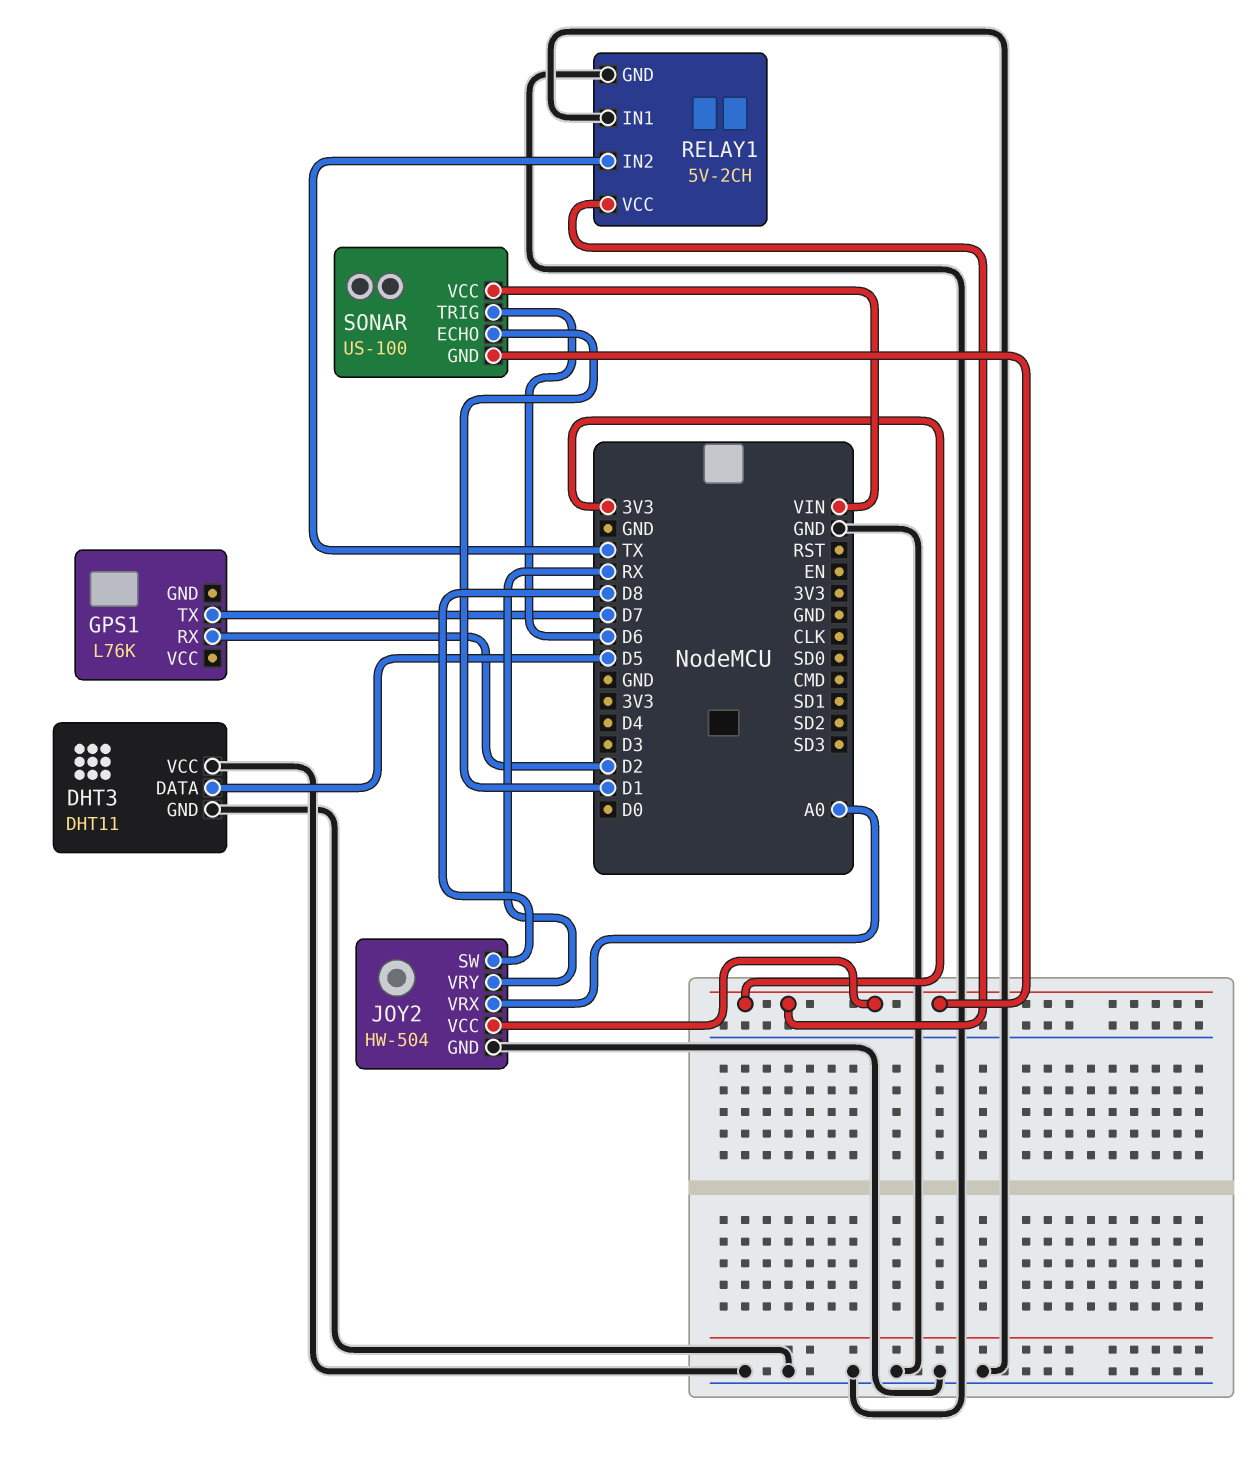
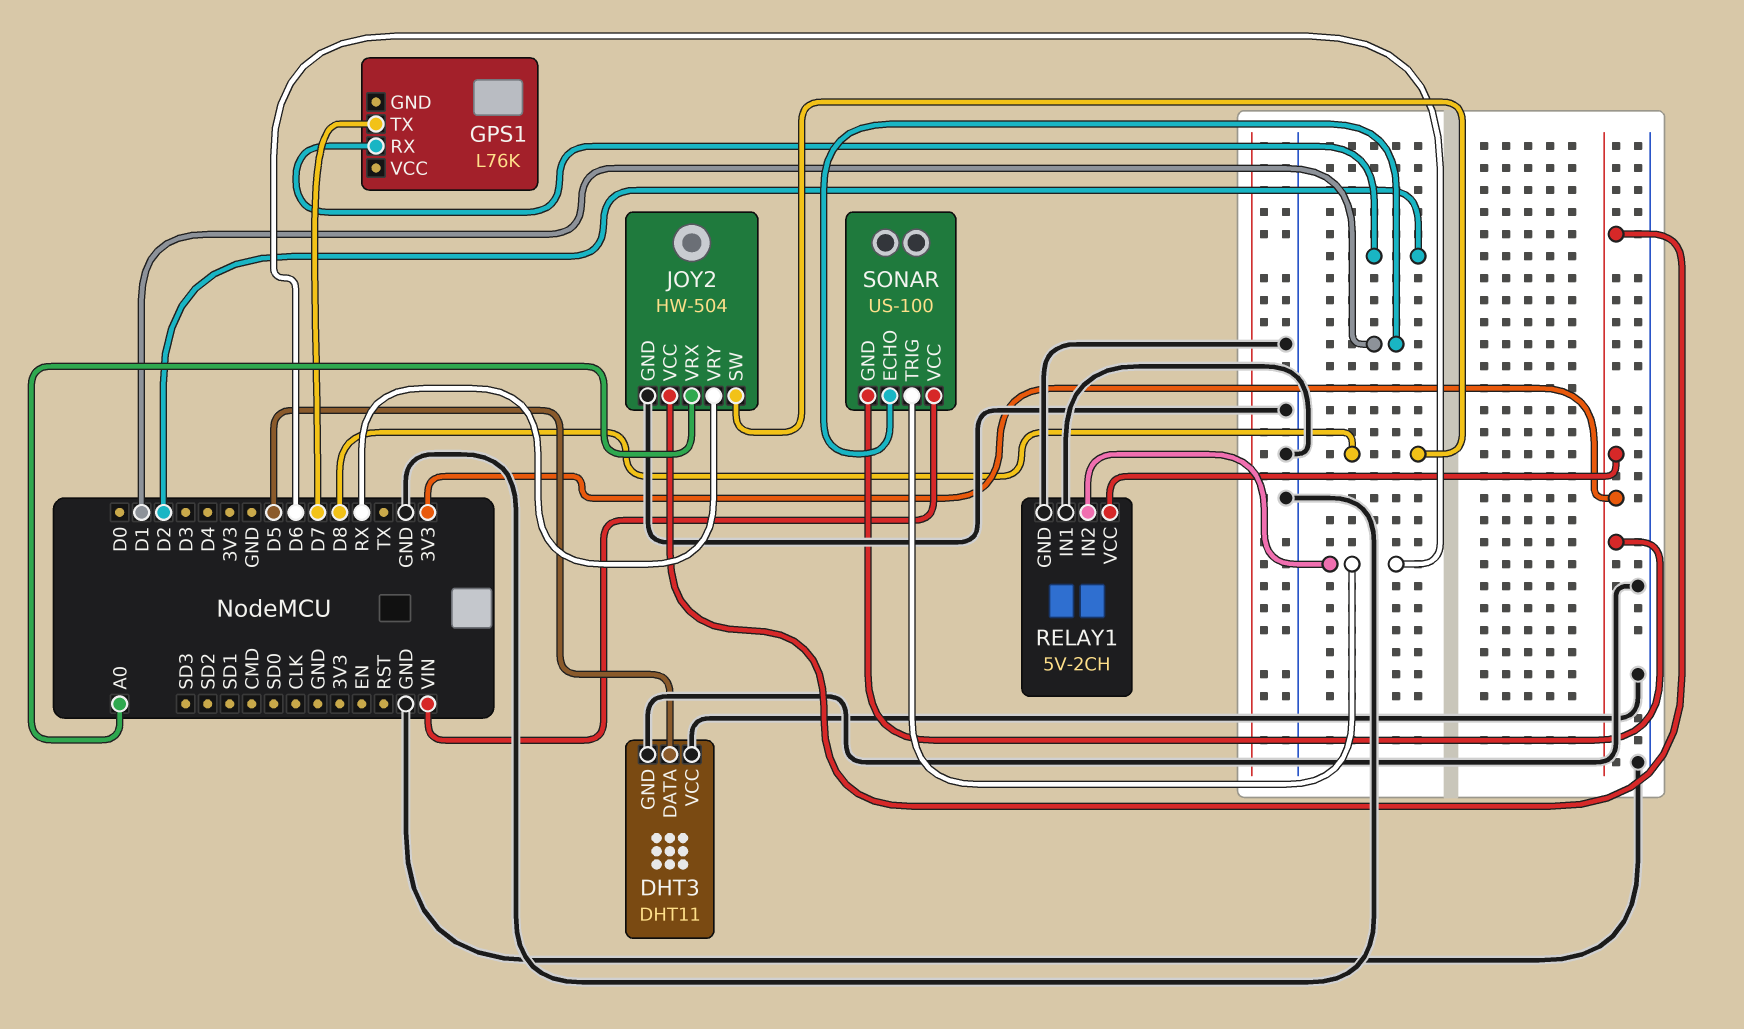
RELAY1 pin IN2: TX -> D6

